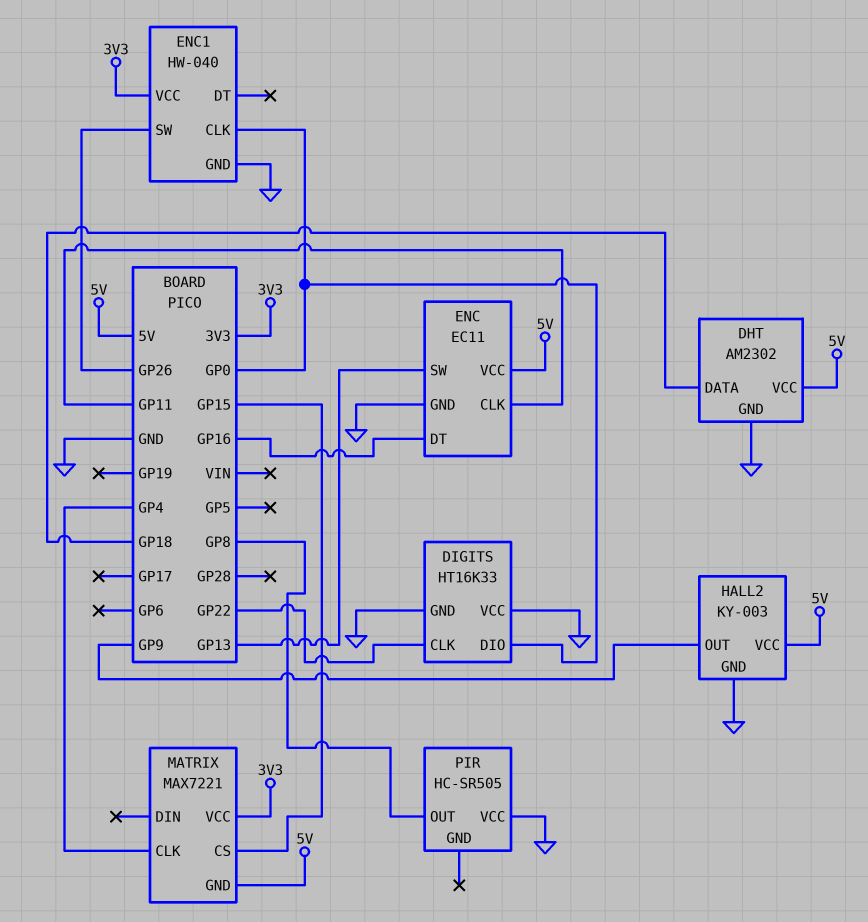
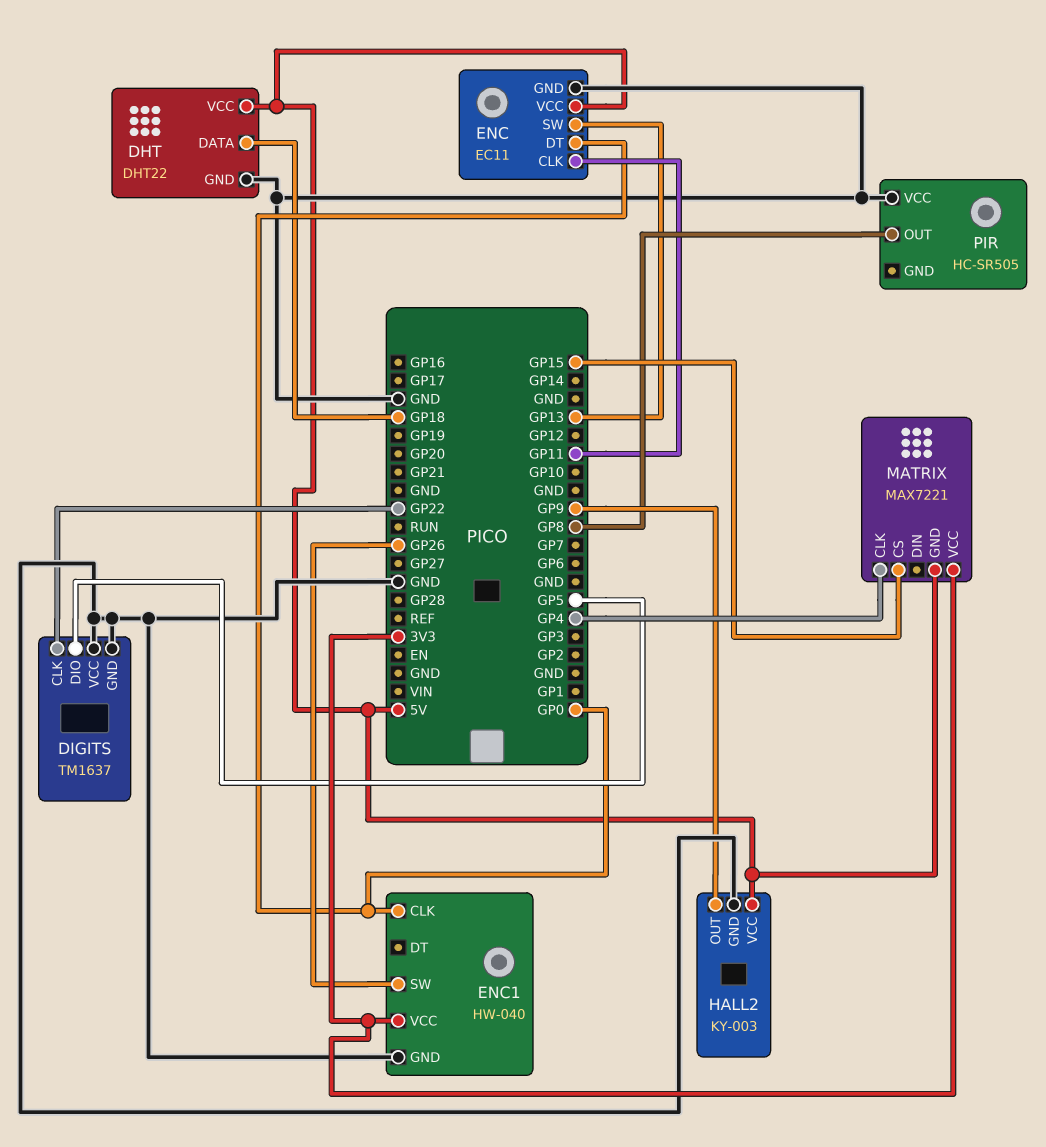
DHT: AM2302 -> DHT22
DIGITS: HT16K33 -> TM1637
DIGITS pin DIO: GP0 -> GP5
ENC pin DT: GP16 -> GP0

